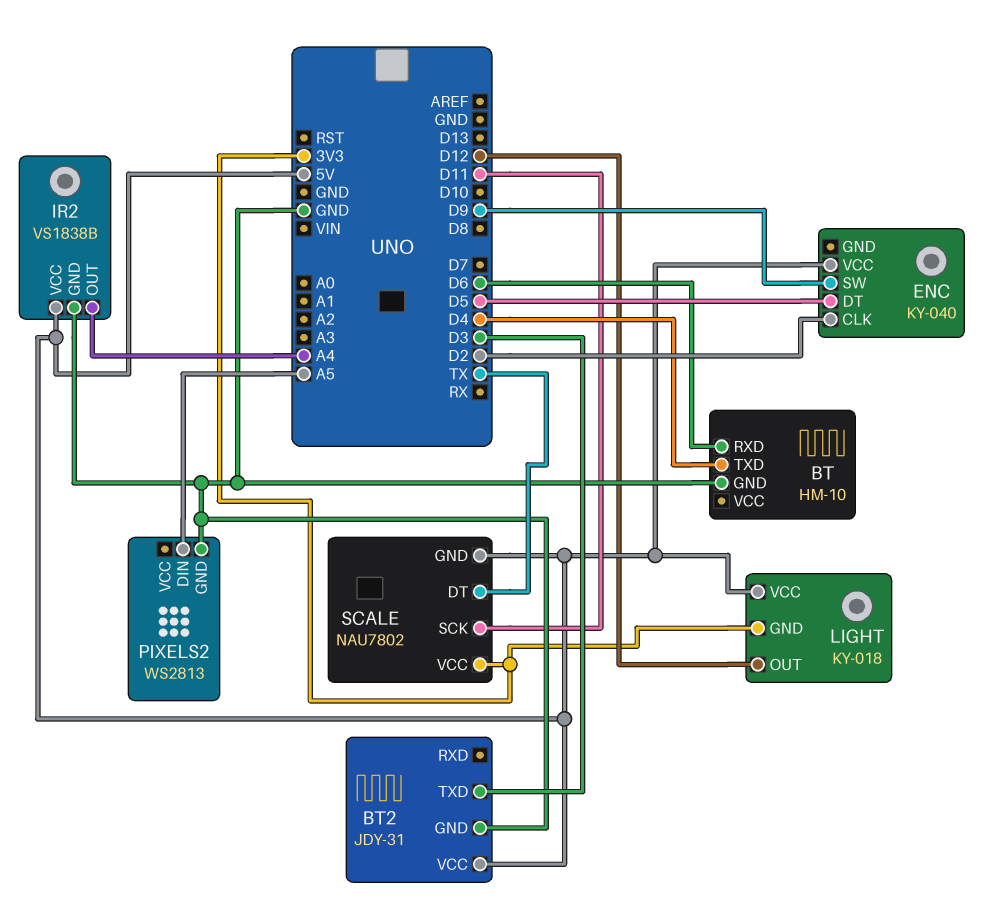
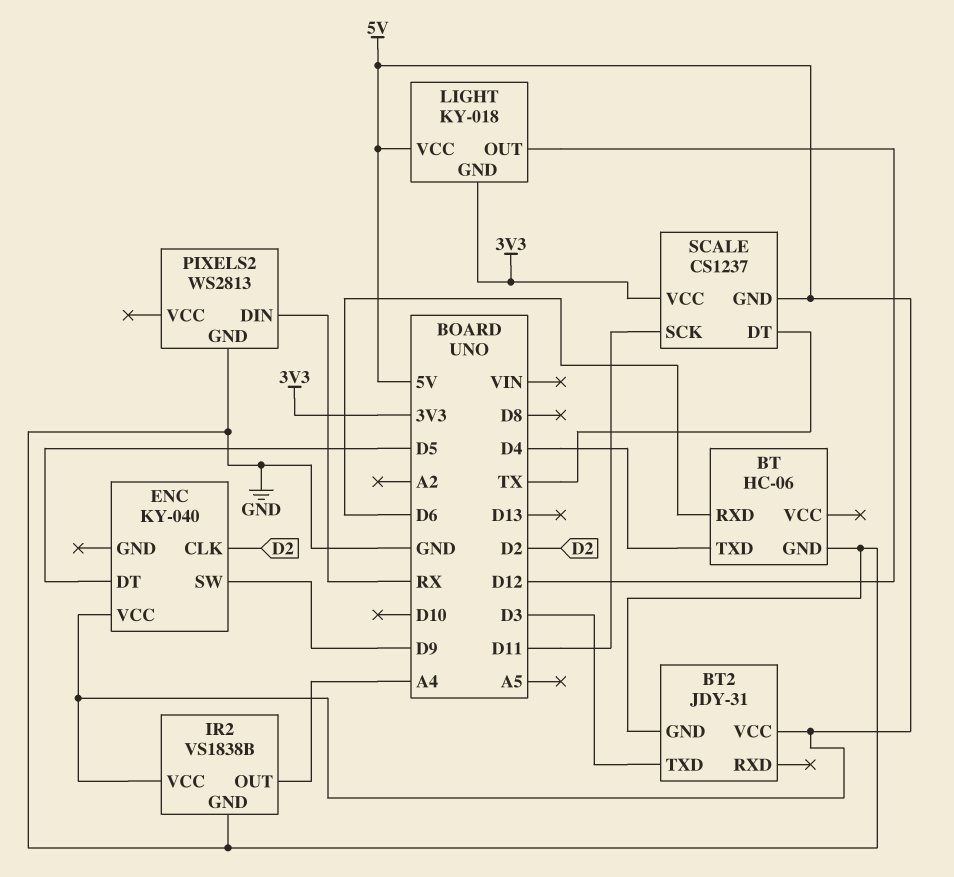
BT: HM-10 -> HC-06
PIXELS2 pin DIN: A5 -> RX
SCALE: NAU7802 -> CS1237

